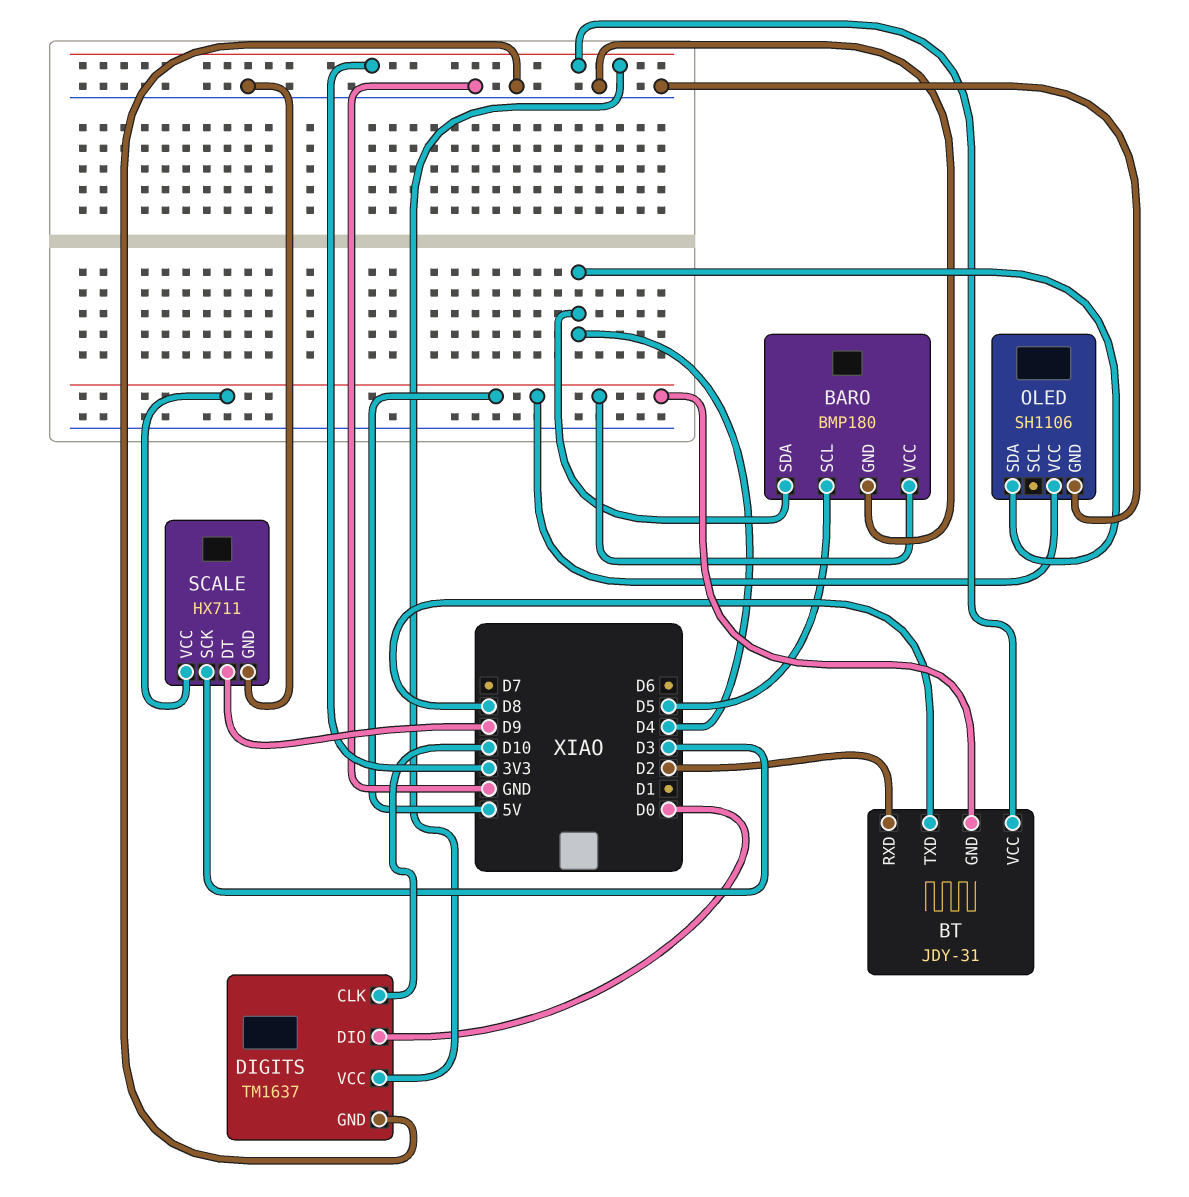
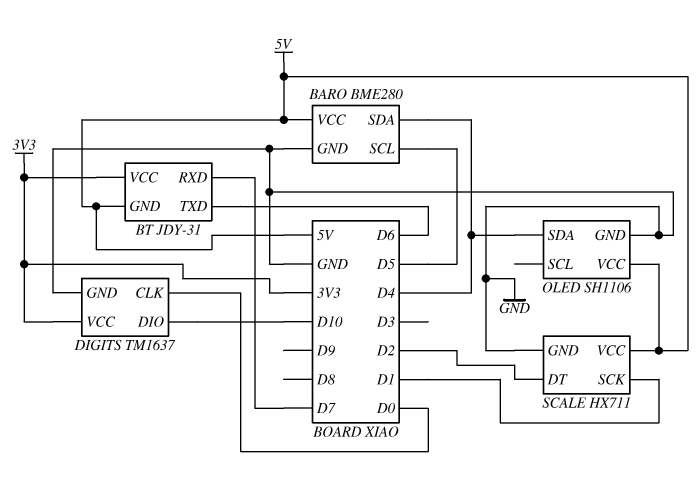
BARO: BMP180 -> BME280
BT pin RXD: D2 -> D7
BT pin TXD: D8 -> D6
DIGITS pin CLK: D10 -> D0
DIGITS pin DIO: D0 -> D10
SCALE pin DT: D9 -> D2
SCALE pin SCK: D3 -> D1

